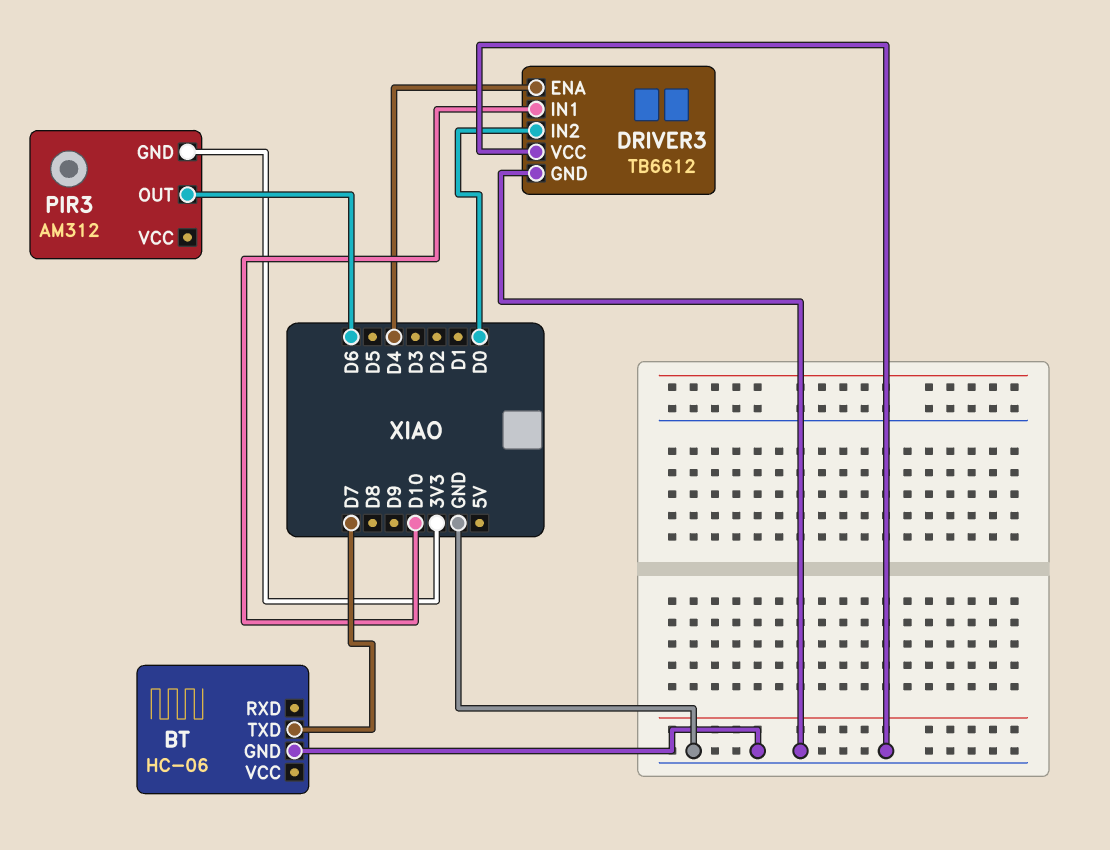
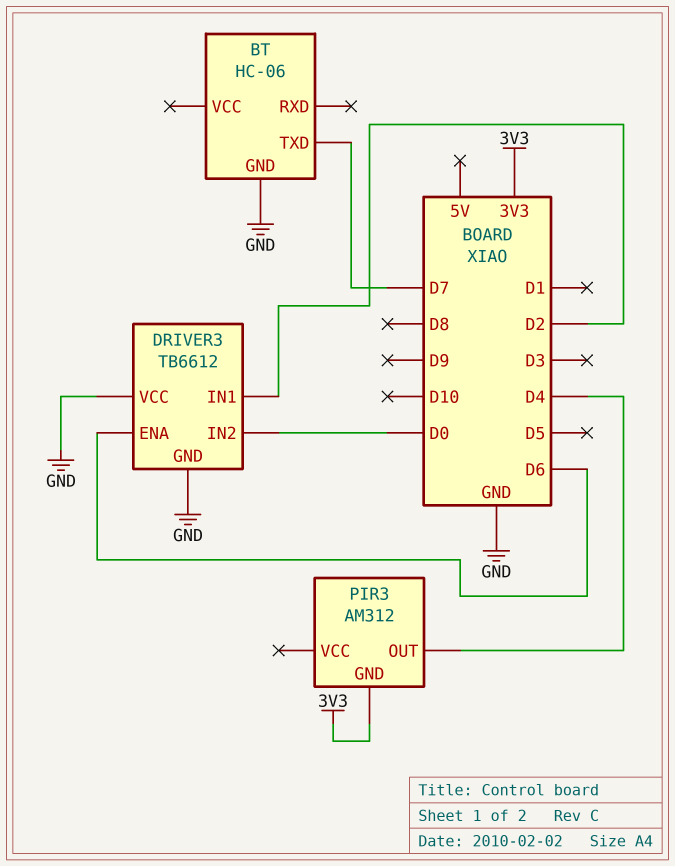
DRIVER3 pin ENA: D4 -> D6
DRIVER3 pin IN1: D10 -> D2
PIR3 pin OUT: D6 -> D4

